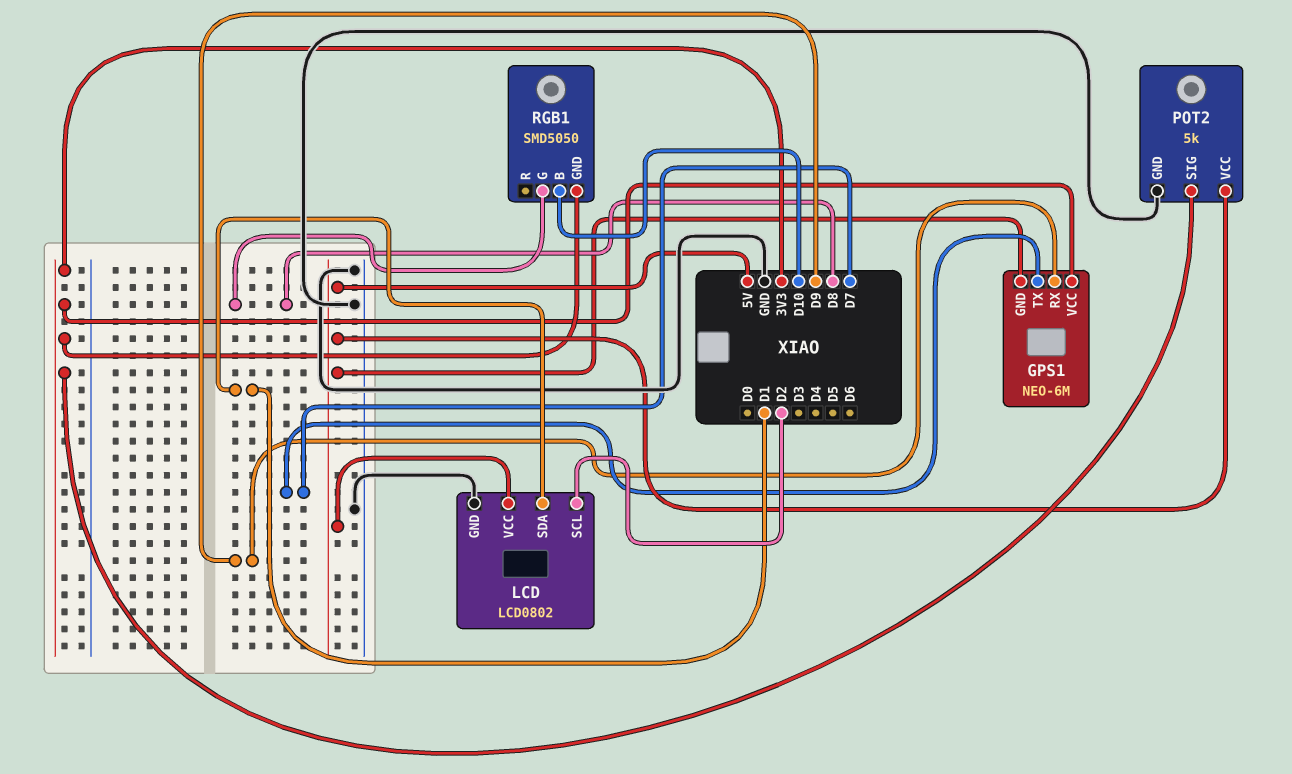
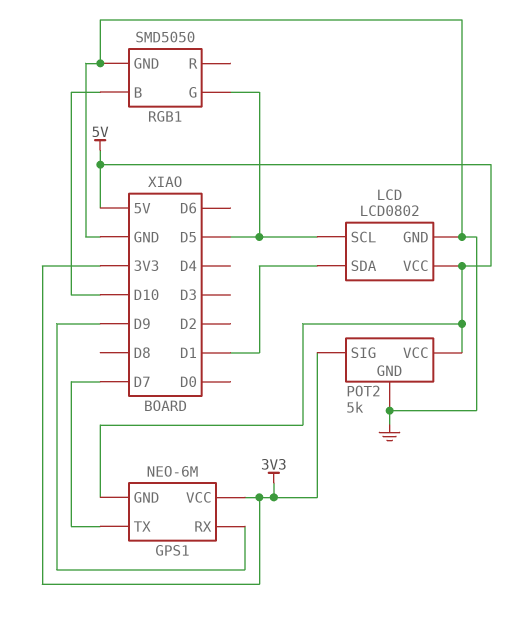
LCD pin SCL: D2 -> D5
RGB1 pin G: D8 -> D5
RGB1 pin GND: 3V3 -> GND

